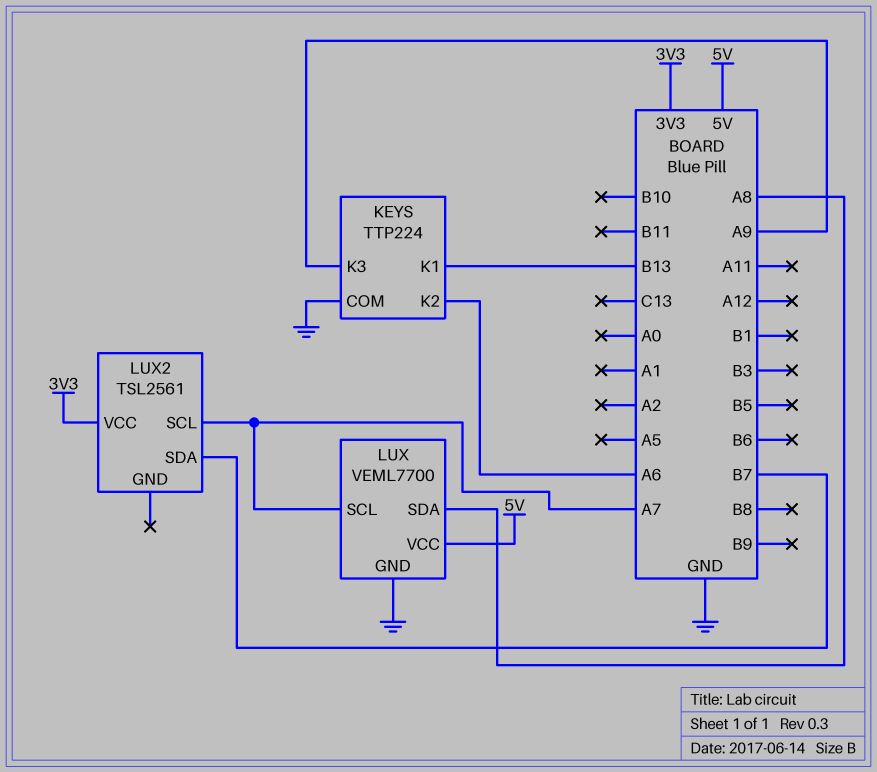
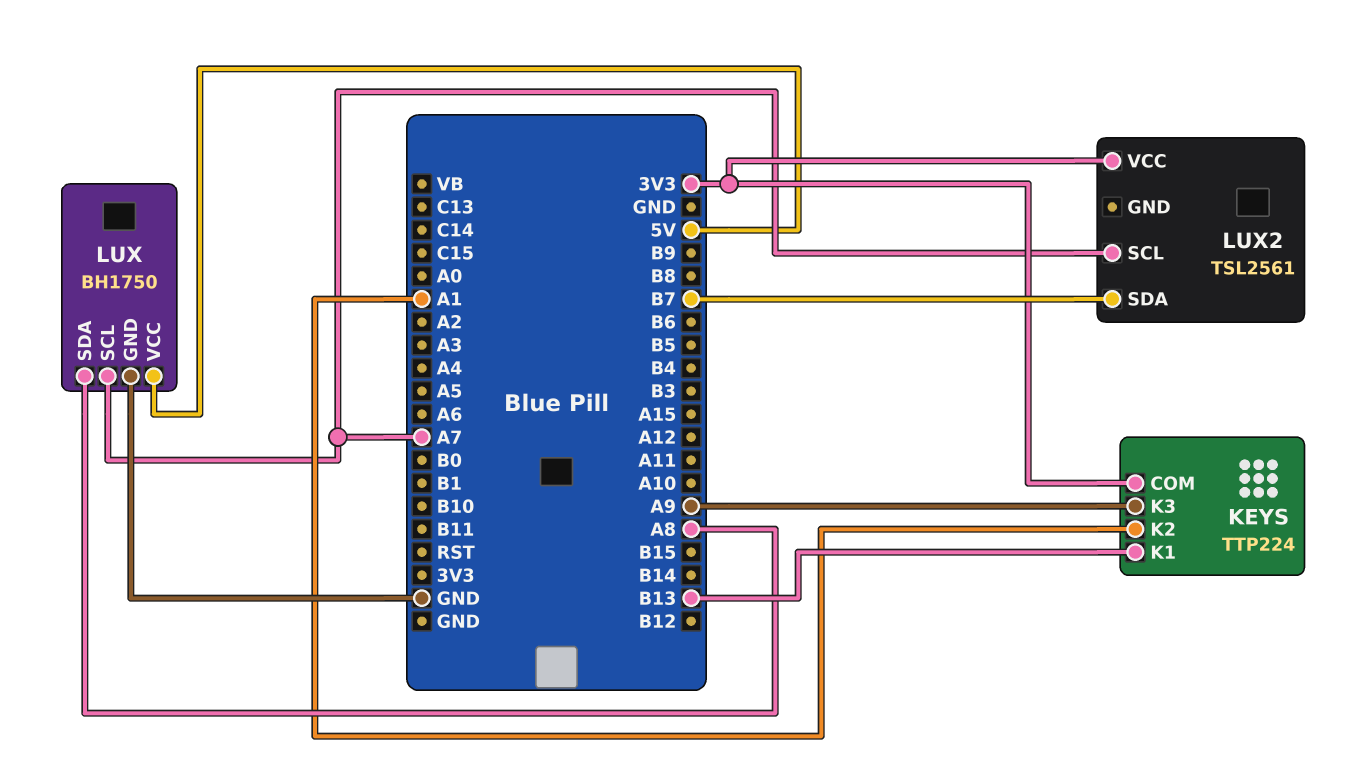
KEYS pin COM: GND -> 3V3
KEYS pin K2: A6 -> A1
LUX: VEML7700 -> BH1750

